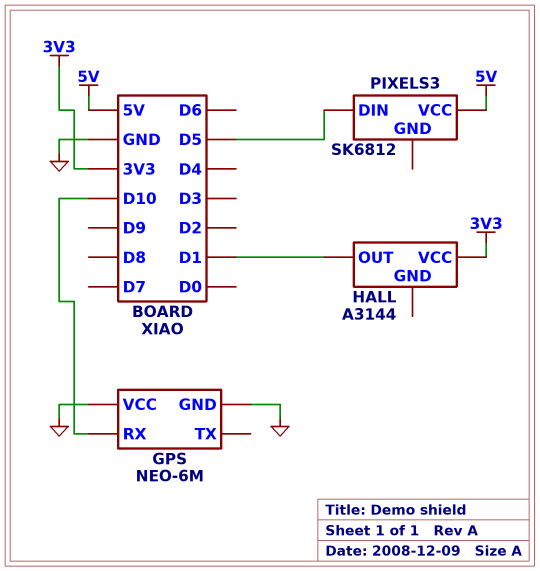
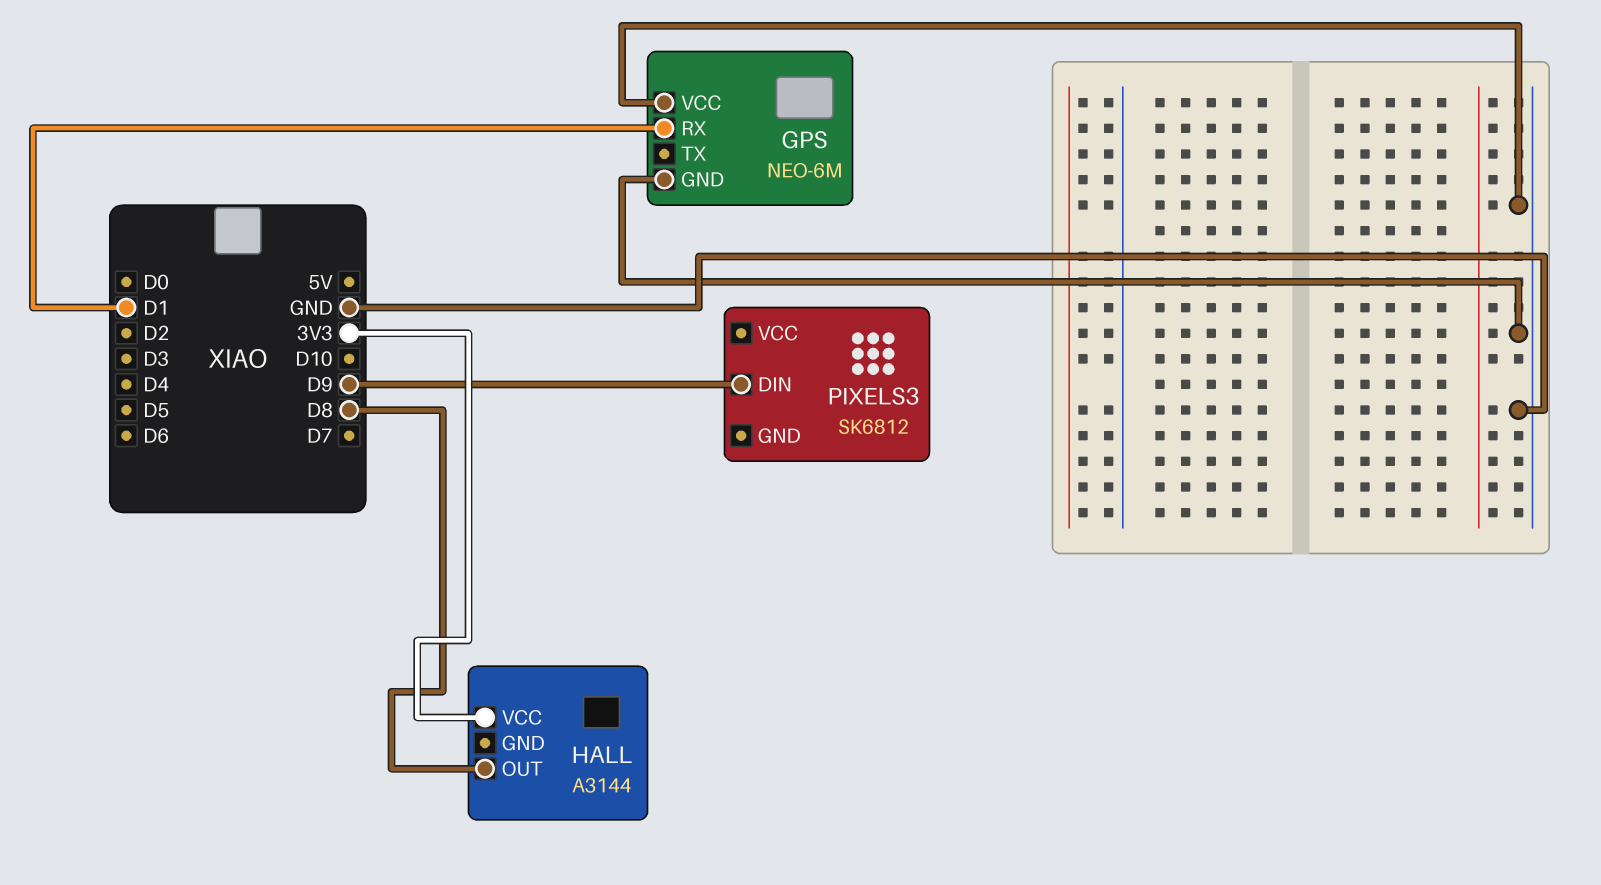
GPS pin RX: D10 -> D1
HALL pin OUT: D1 -> D8
PIXELS3 pin DIN: D5 -> D9
PIXELS3 pin VCC: 5V -> none

